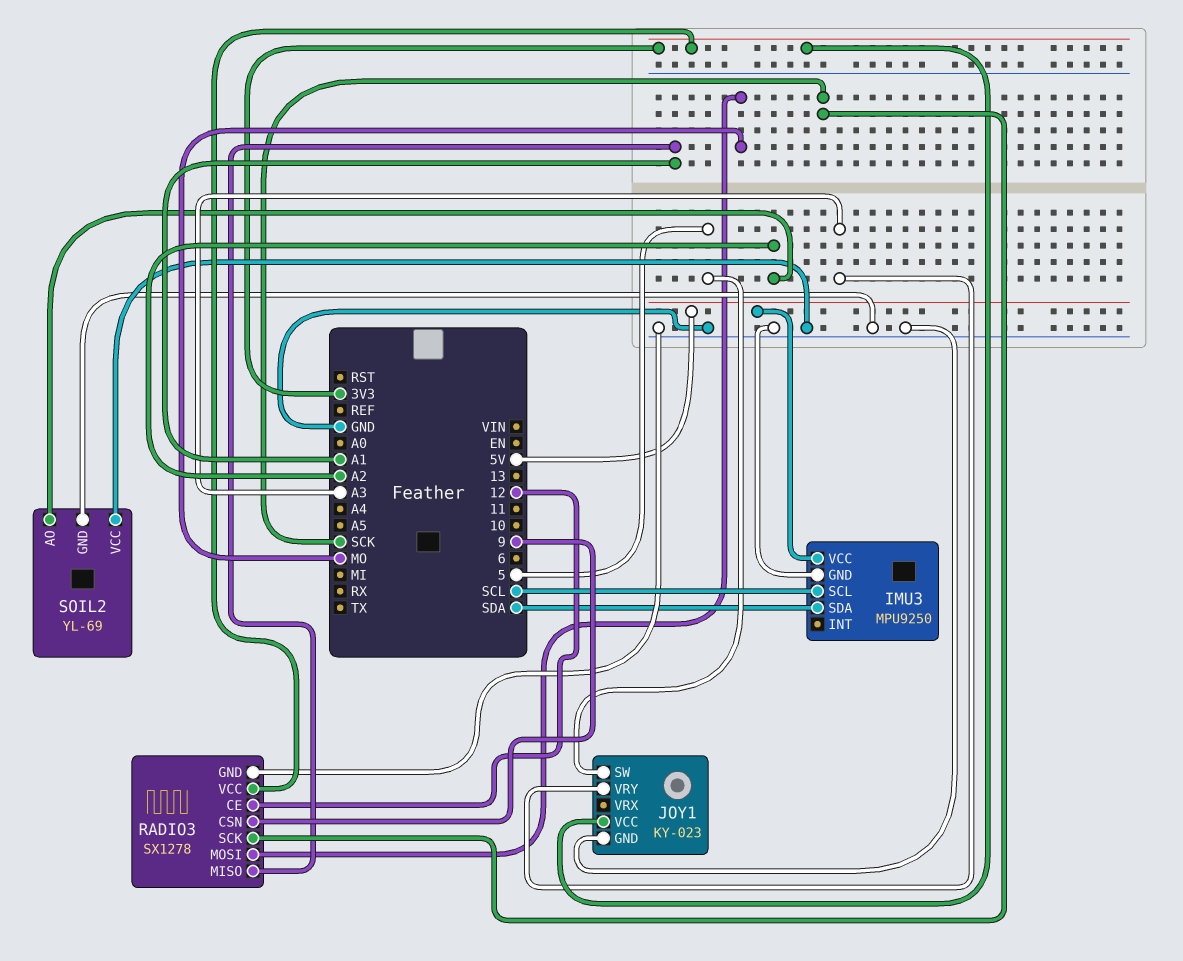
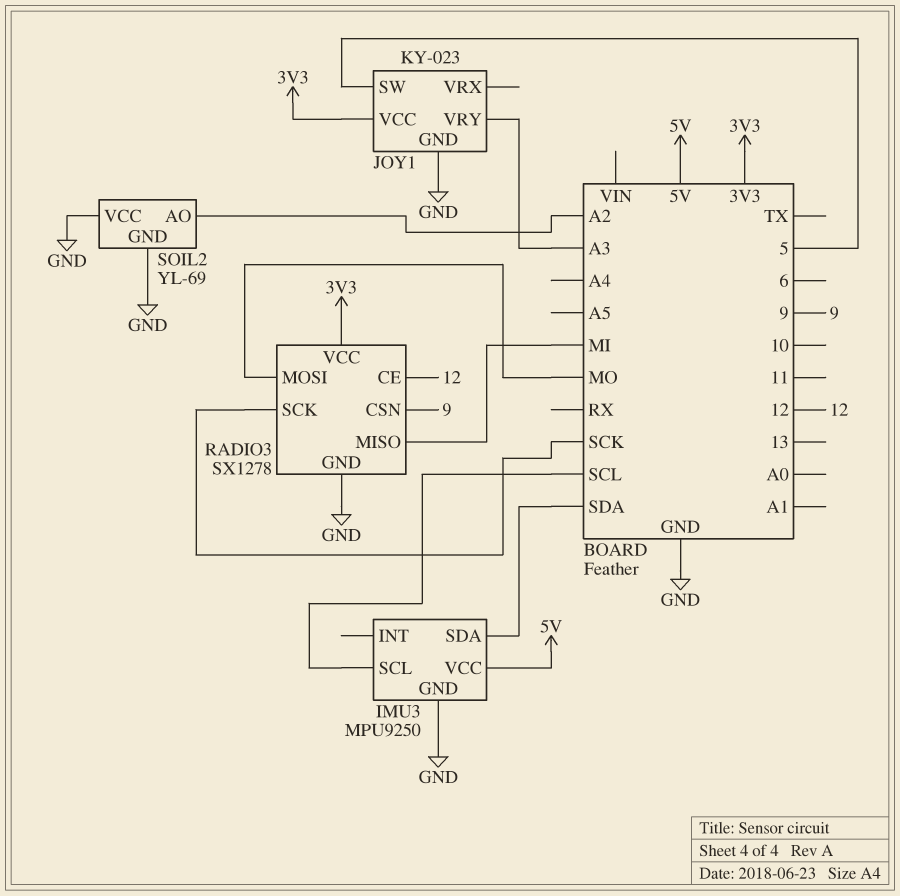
RADIO3 pin MISO: A1 -> MI

